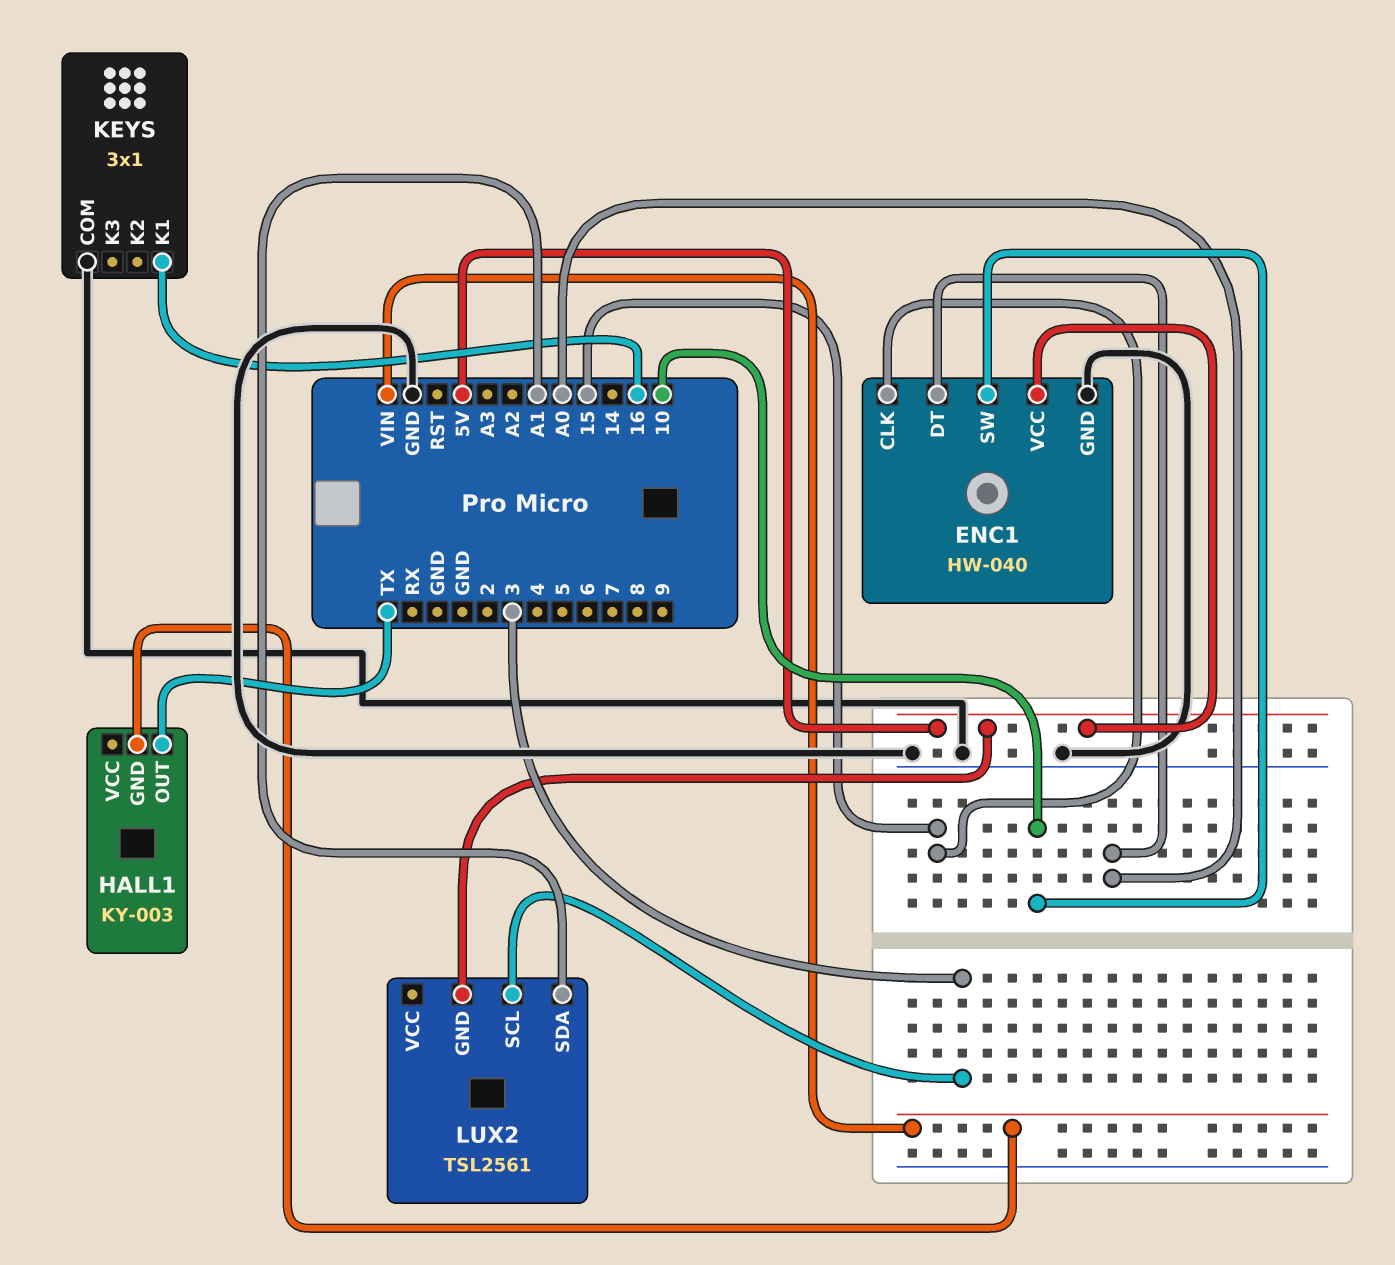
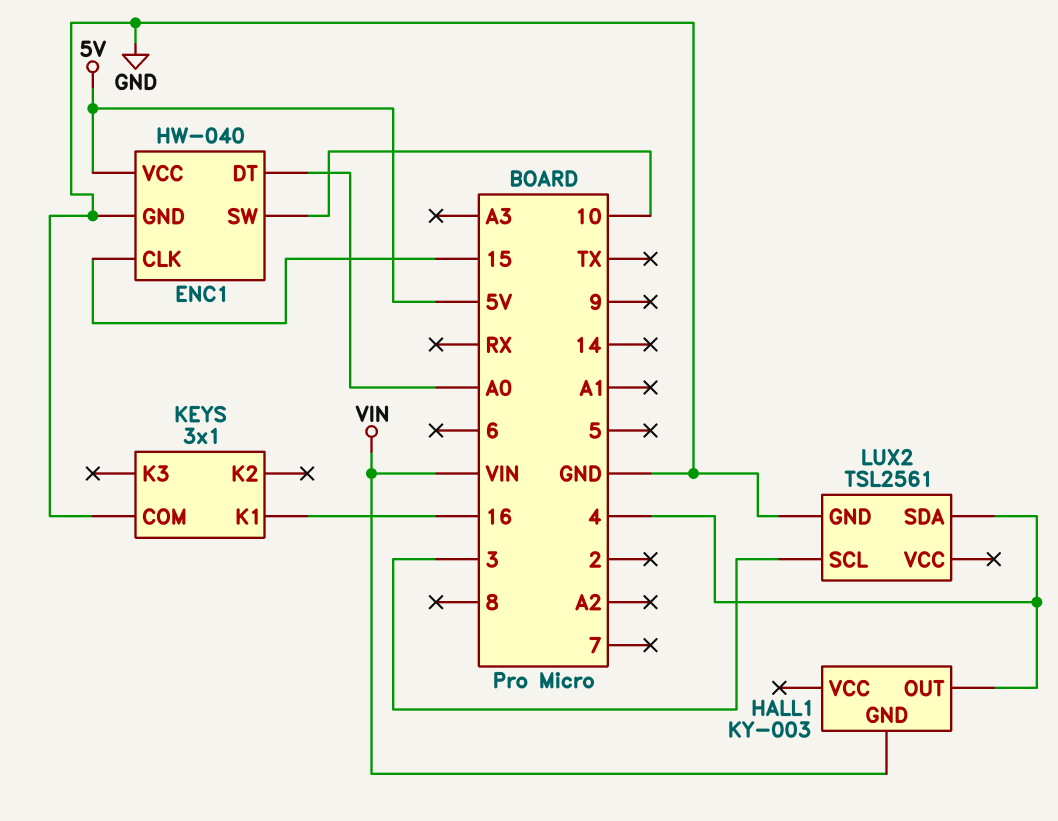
HALL1 pin OUT: TX -> 4
LUX2 pin GND: 5V -> GND
LUX2 pin SDA: A1 -> 4

